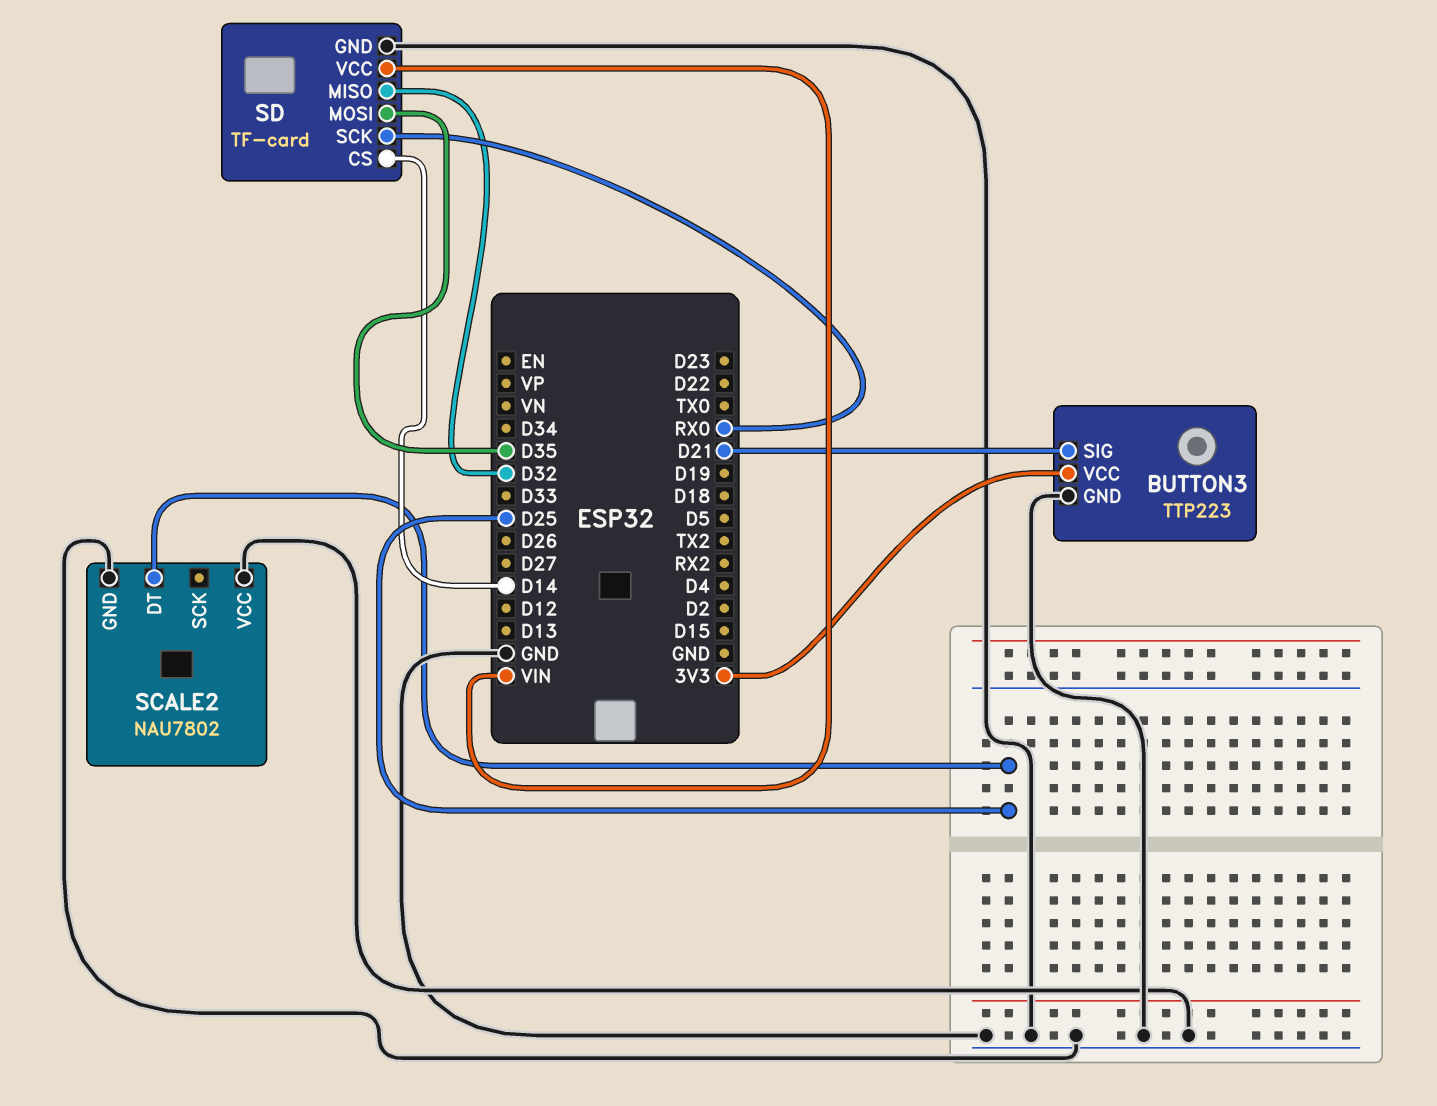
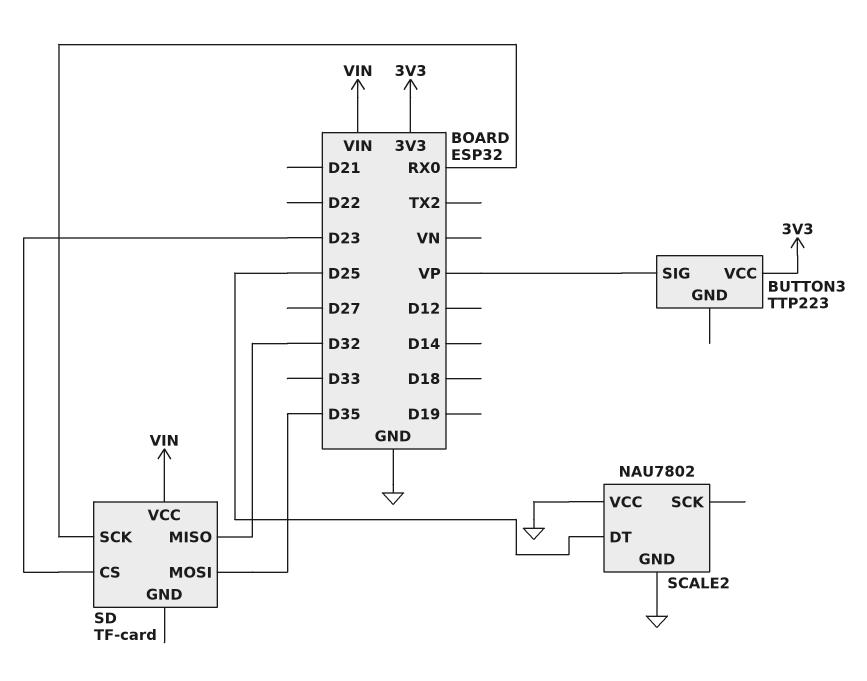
BUTTON3 pin GND: GND -> none
BUTTON3 pin SIG: D21 -> VP
SD pin CS: D14 -> D23
SD pin GND: GND -> none

